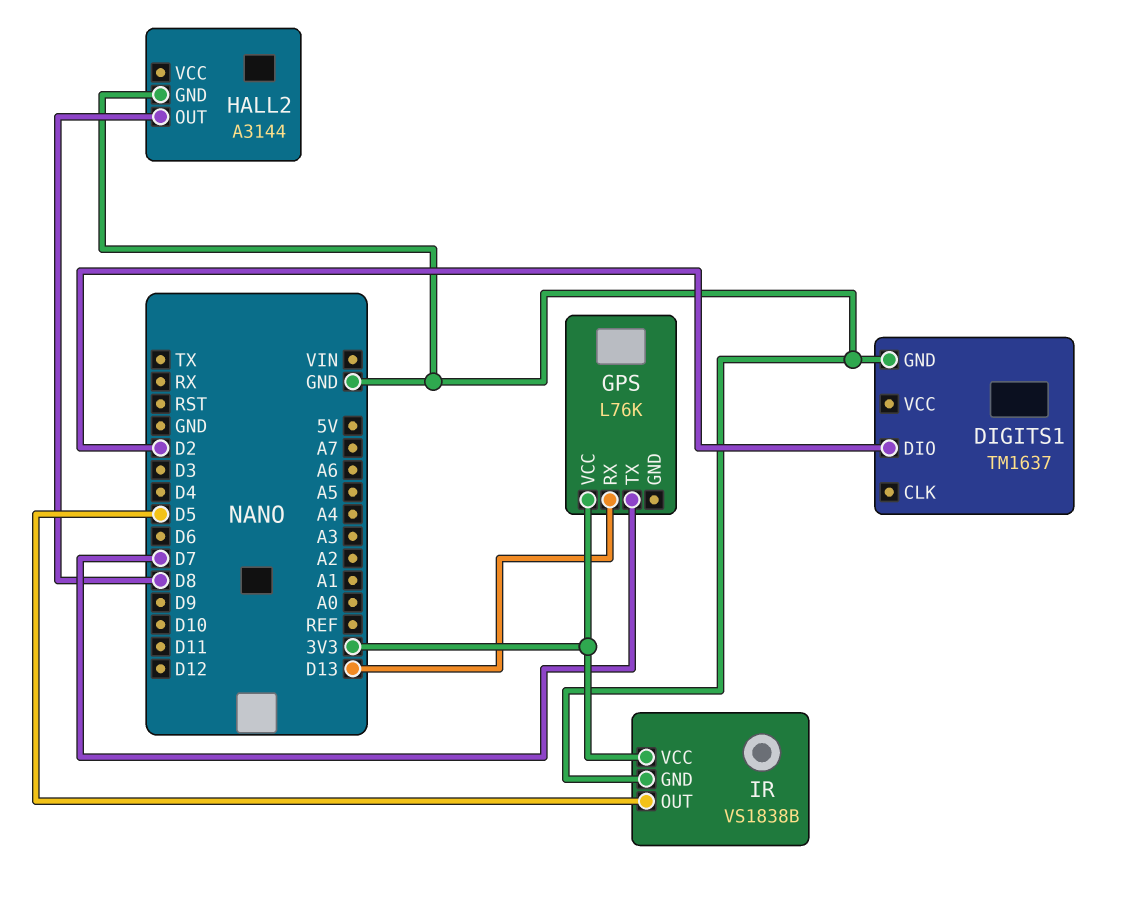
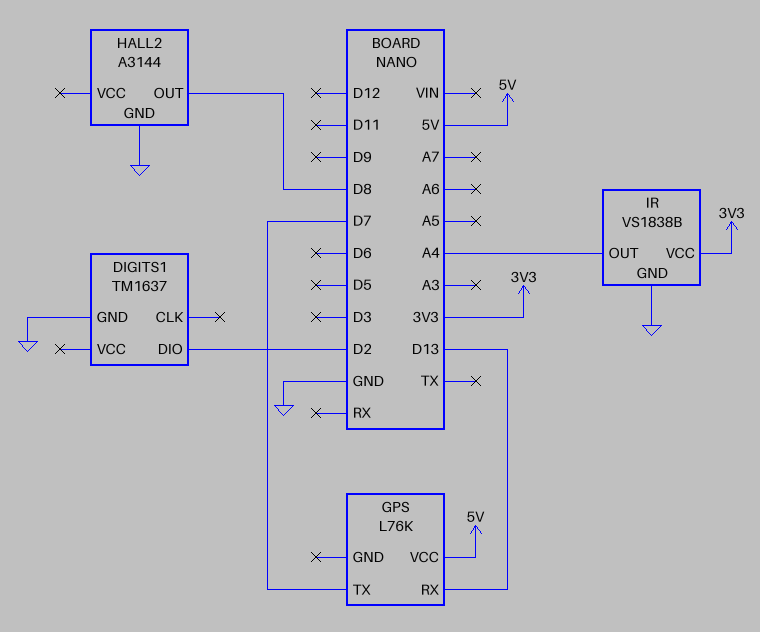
GPS pin VCC: 3V3 -> 5V
IR pin OUT: D5 -> A4

